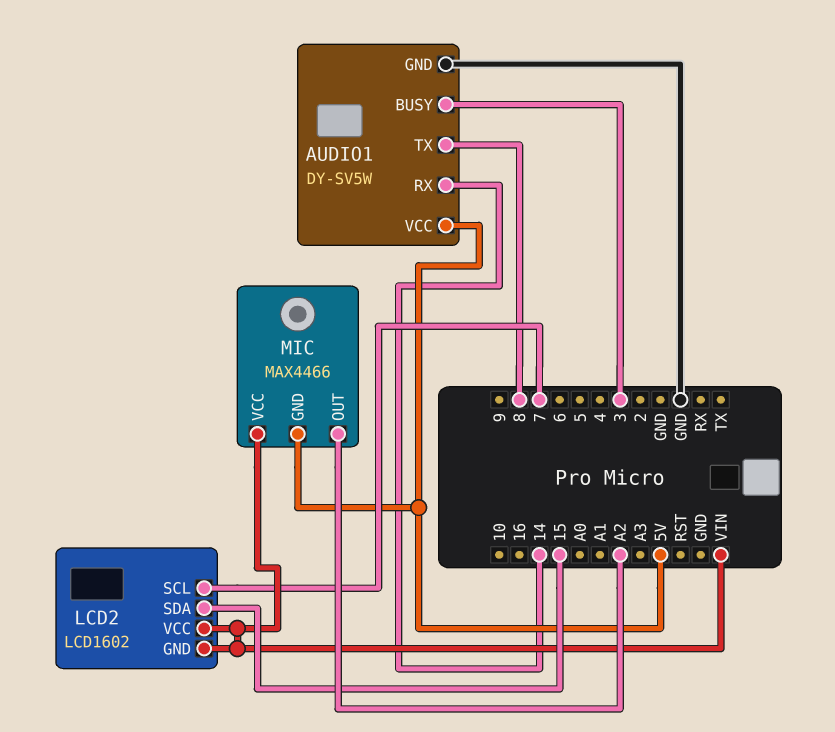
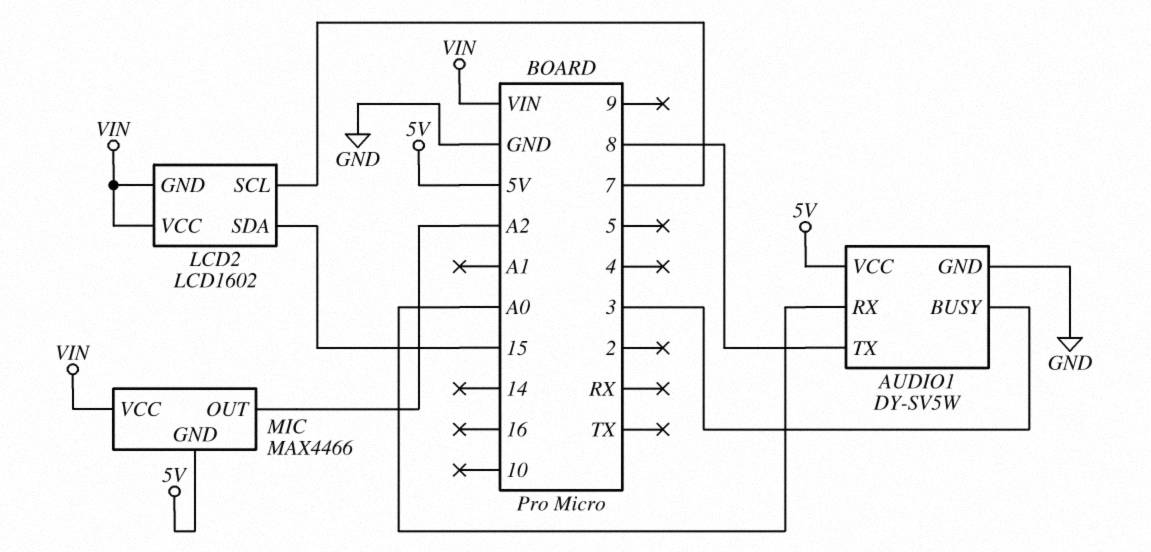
AUDIO1 pin RX: 14 -> A0

